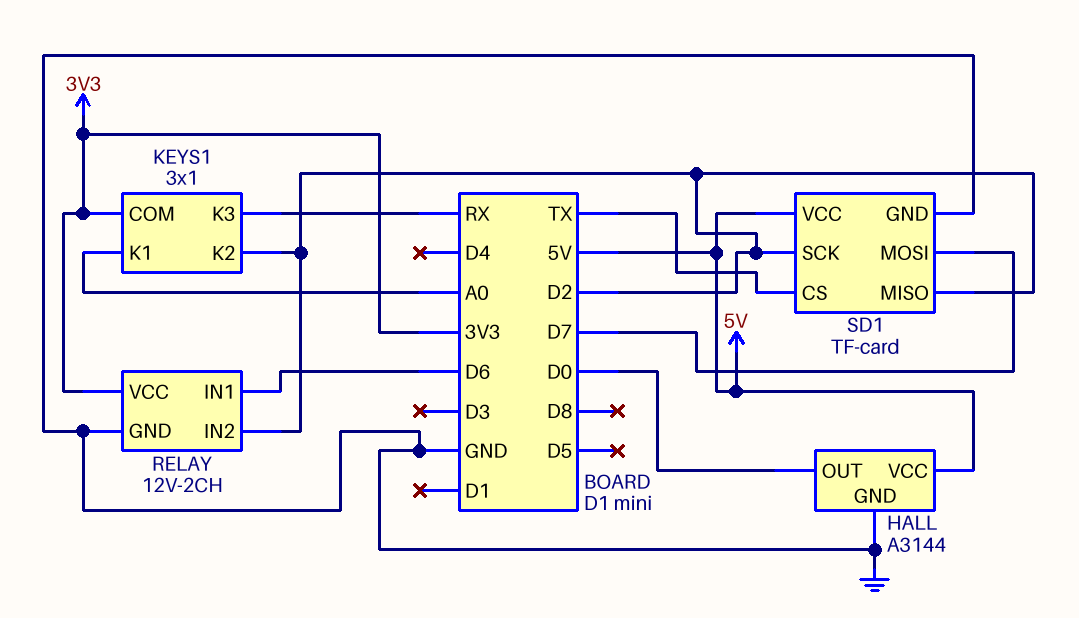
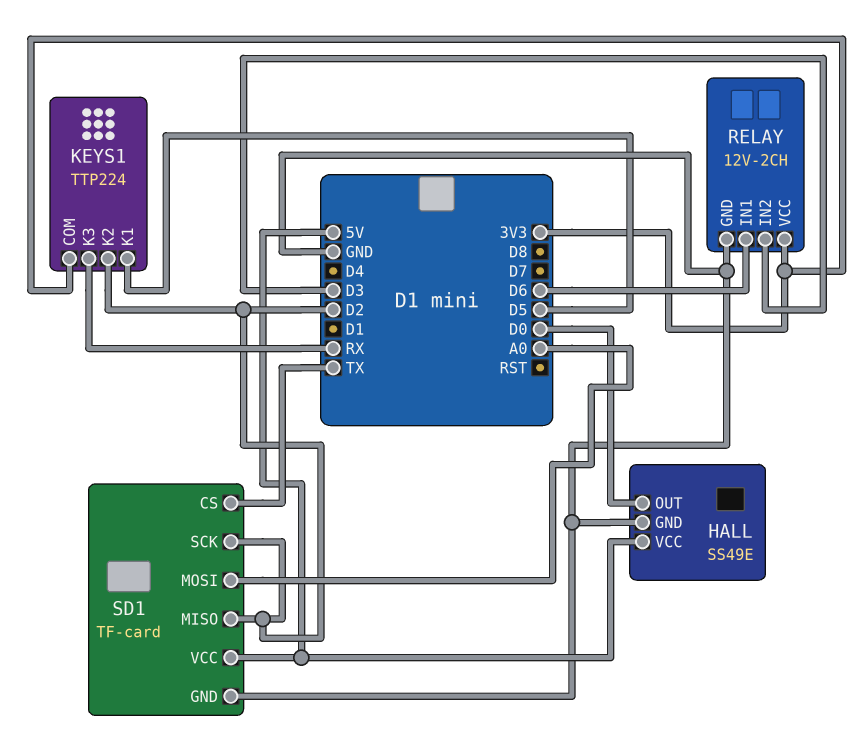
HALL: A3144 -> SS49E
KEYS1: 3x1 -> TTP224
KEYS1 pin K1: A0 -> D5
RELAY pin IN2: D2 -> D3
SD1 pin MOSI: D7 -> A0

